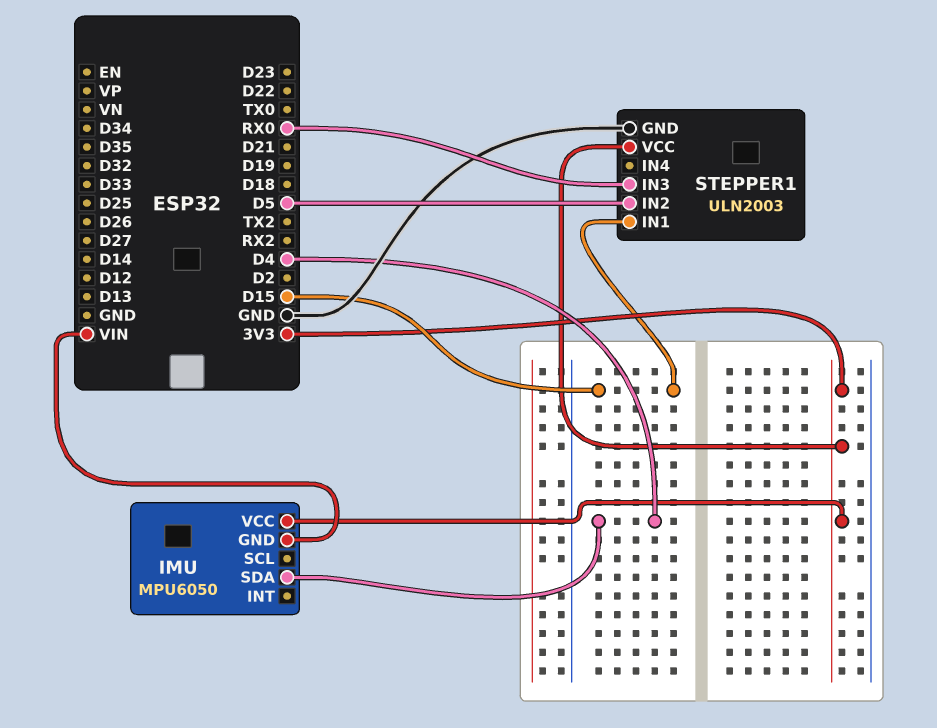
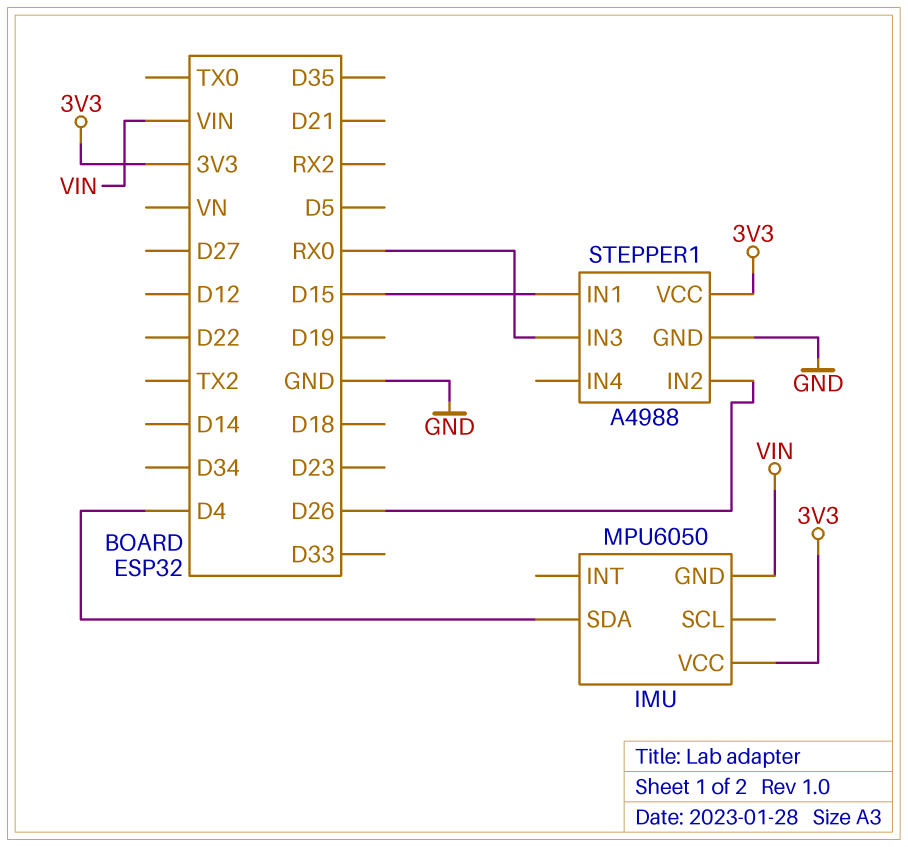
STEPPER1: ULN2003 -> A4988
STEPPER1 pin IN2: D5 -> D26

